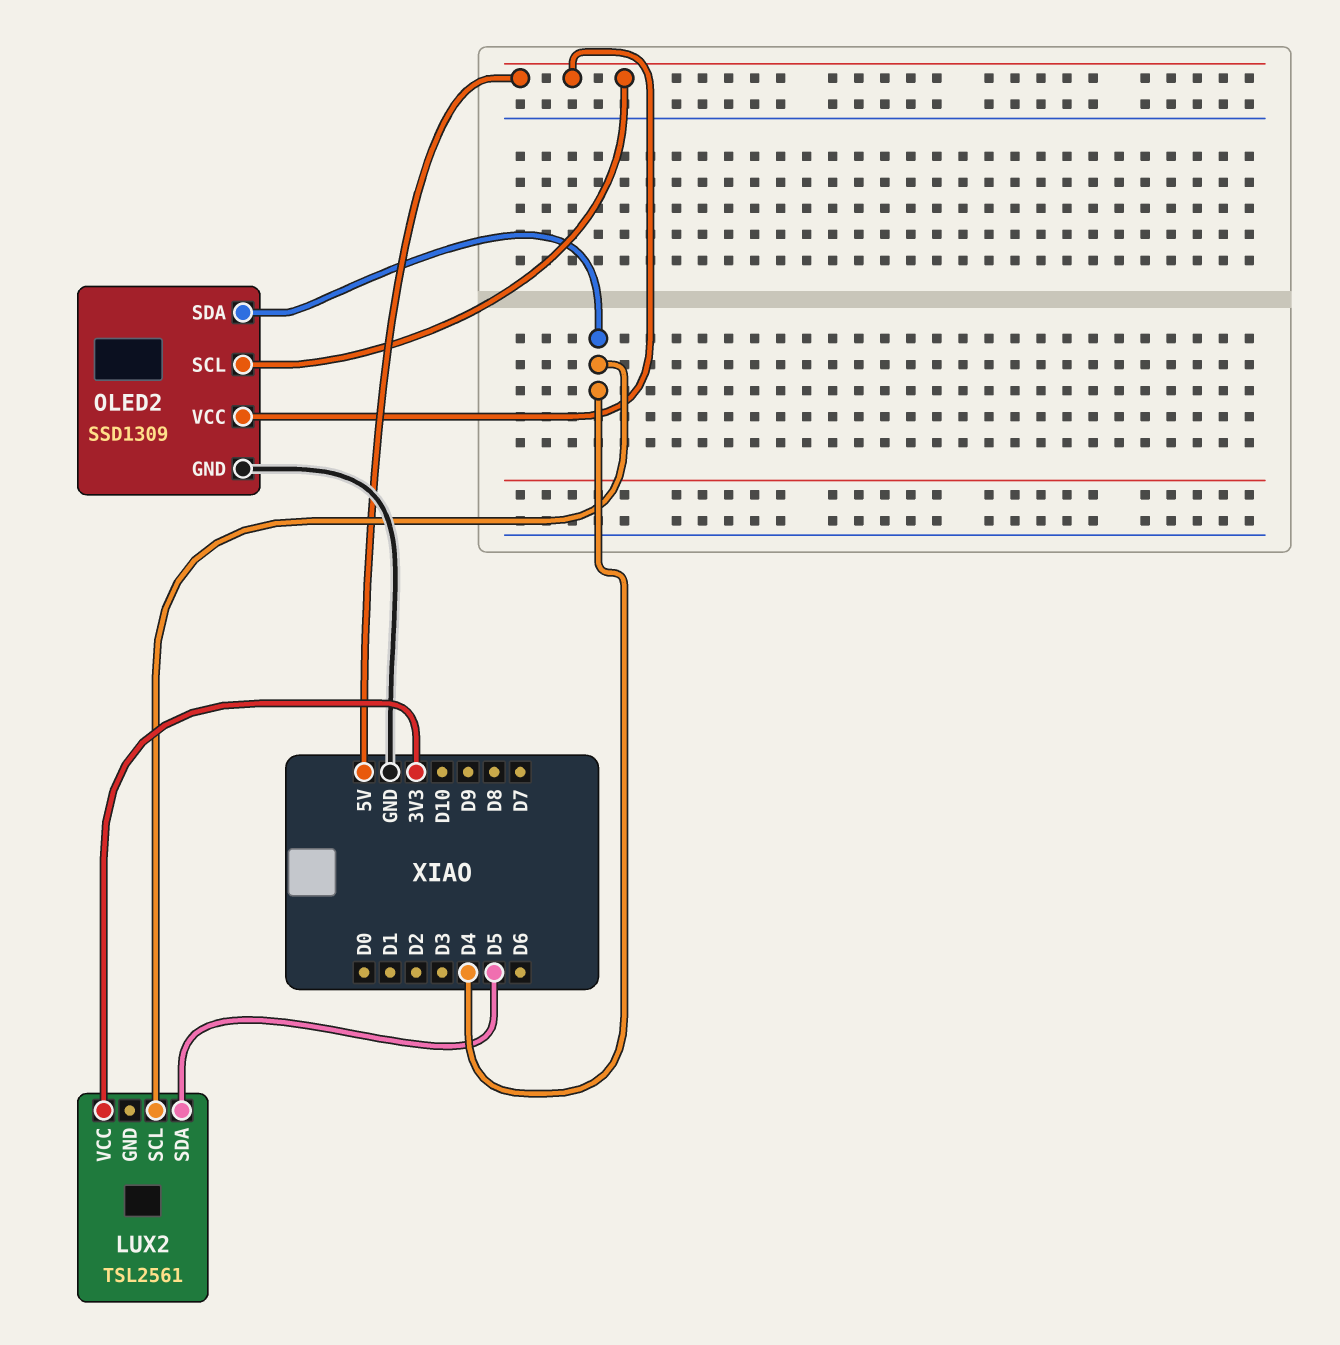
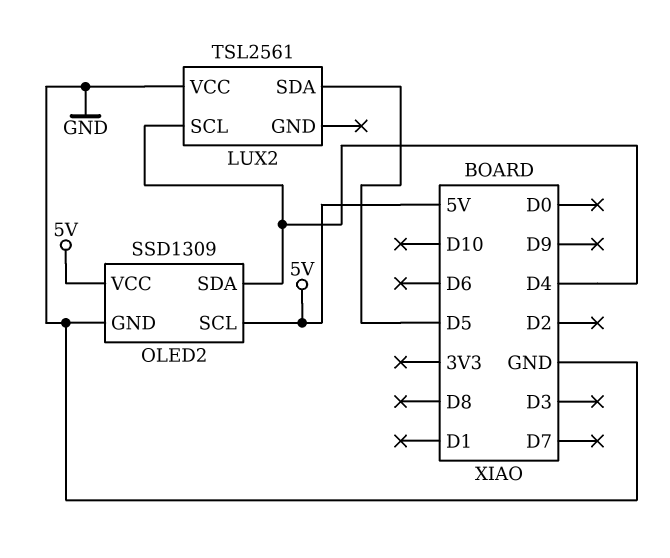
LUX2 pin VCC: 3V3 -> GND

